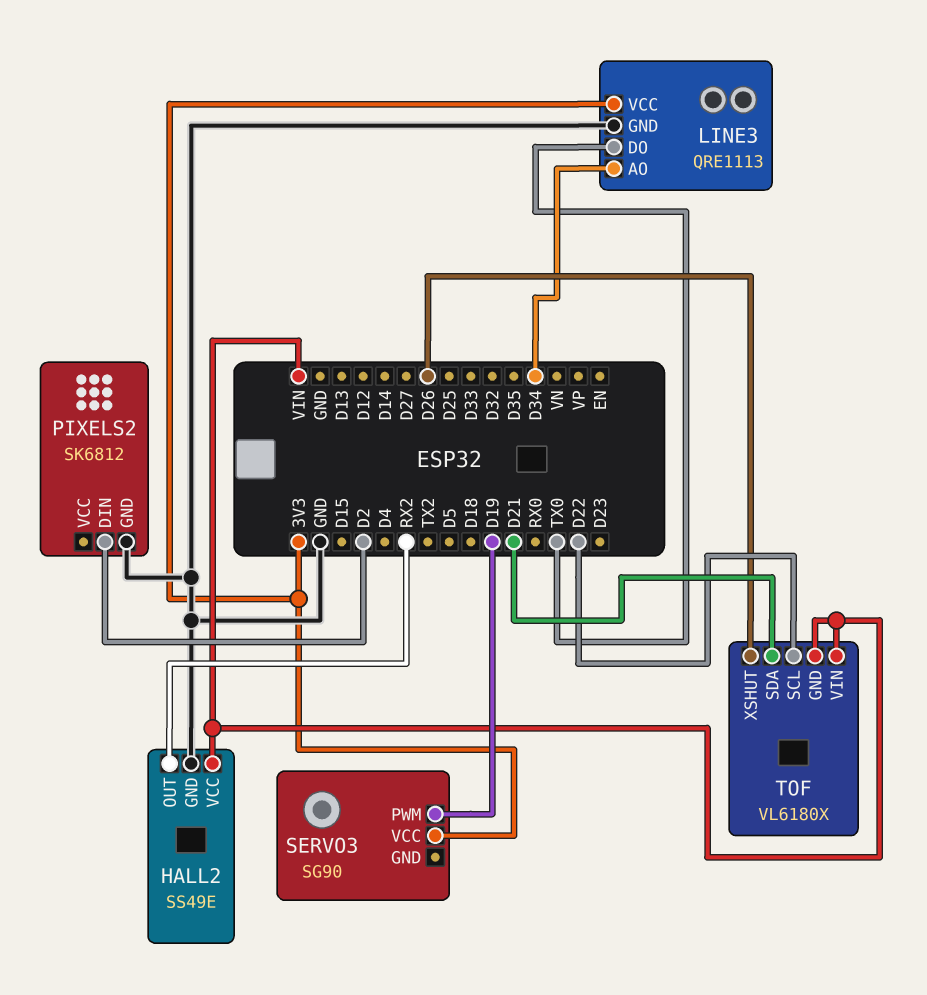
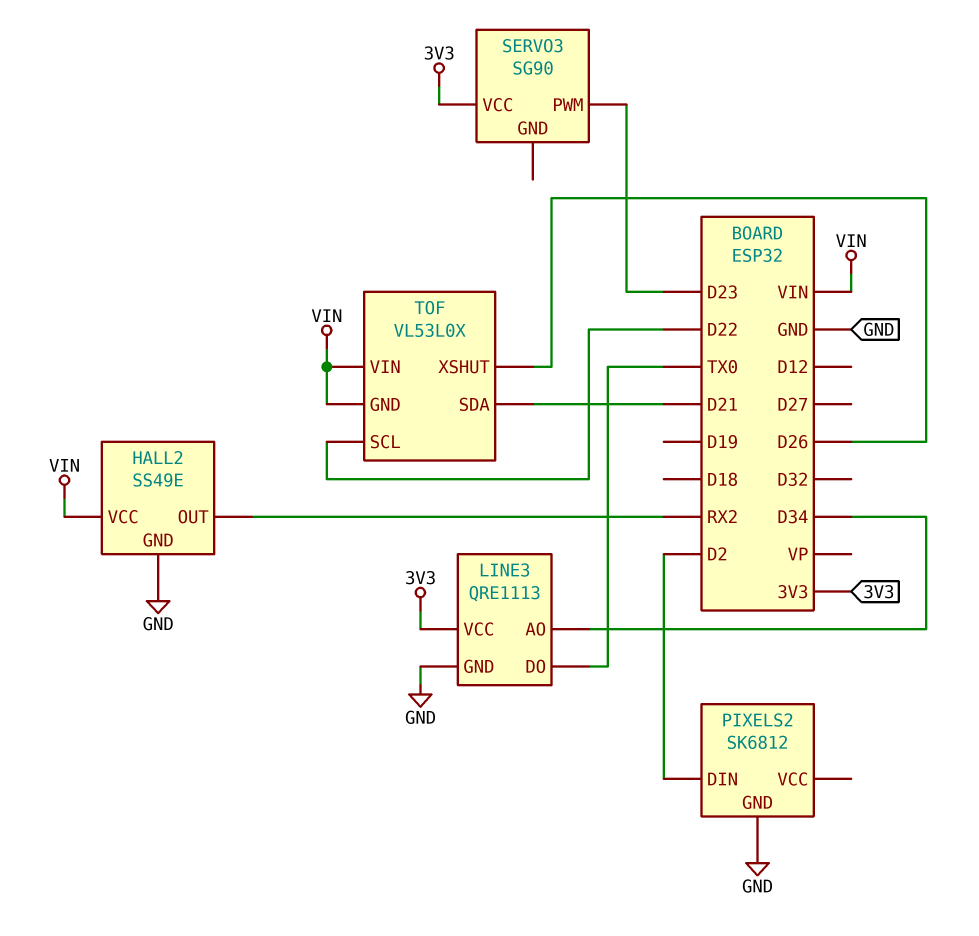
SERVO3 pin PWM: D19 -> D23
TOF: VL6180X -> VL53L0X

